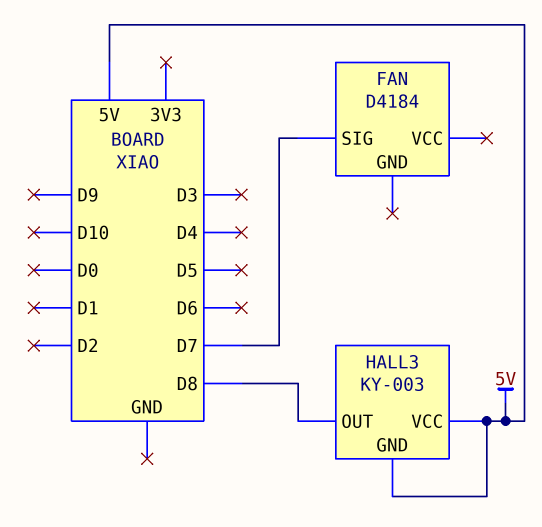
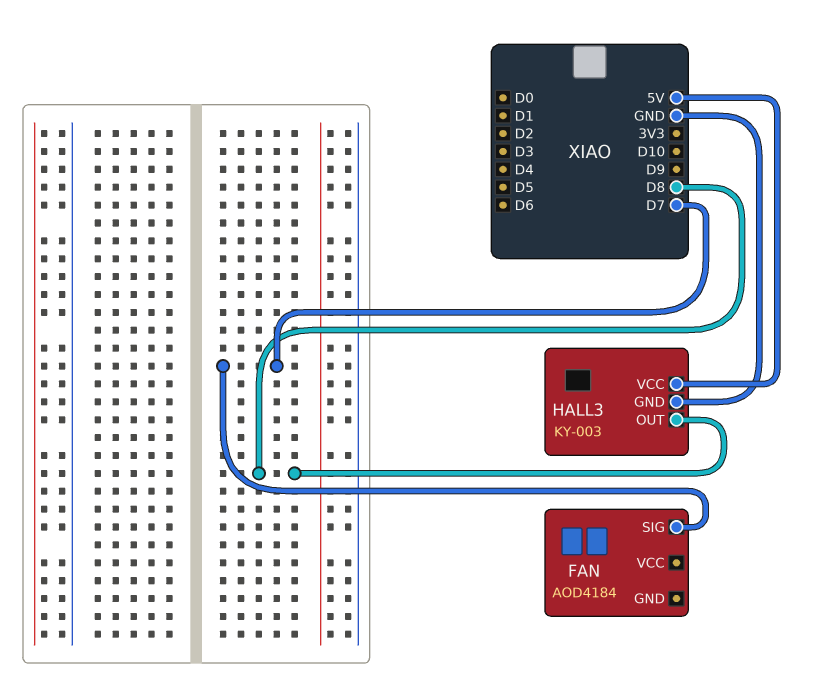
FAN: D4184 -> AOD4184
HALL3 pin GND: 5V -> GND

